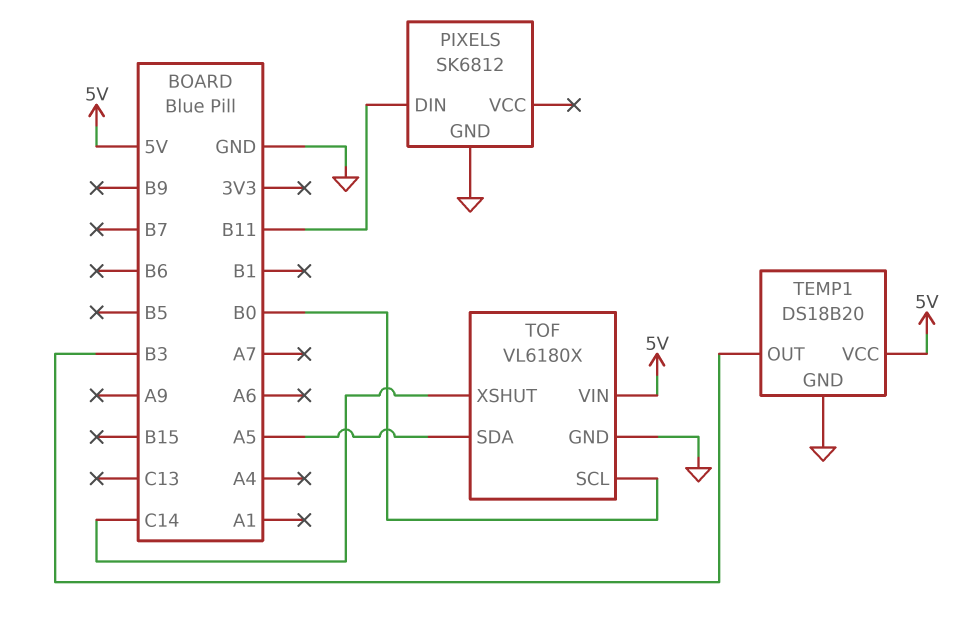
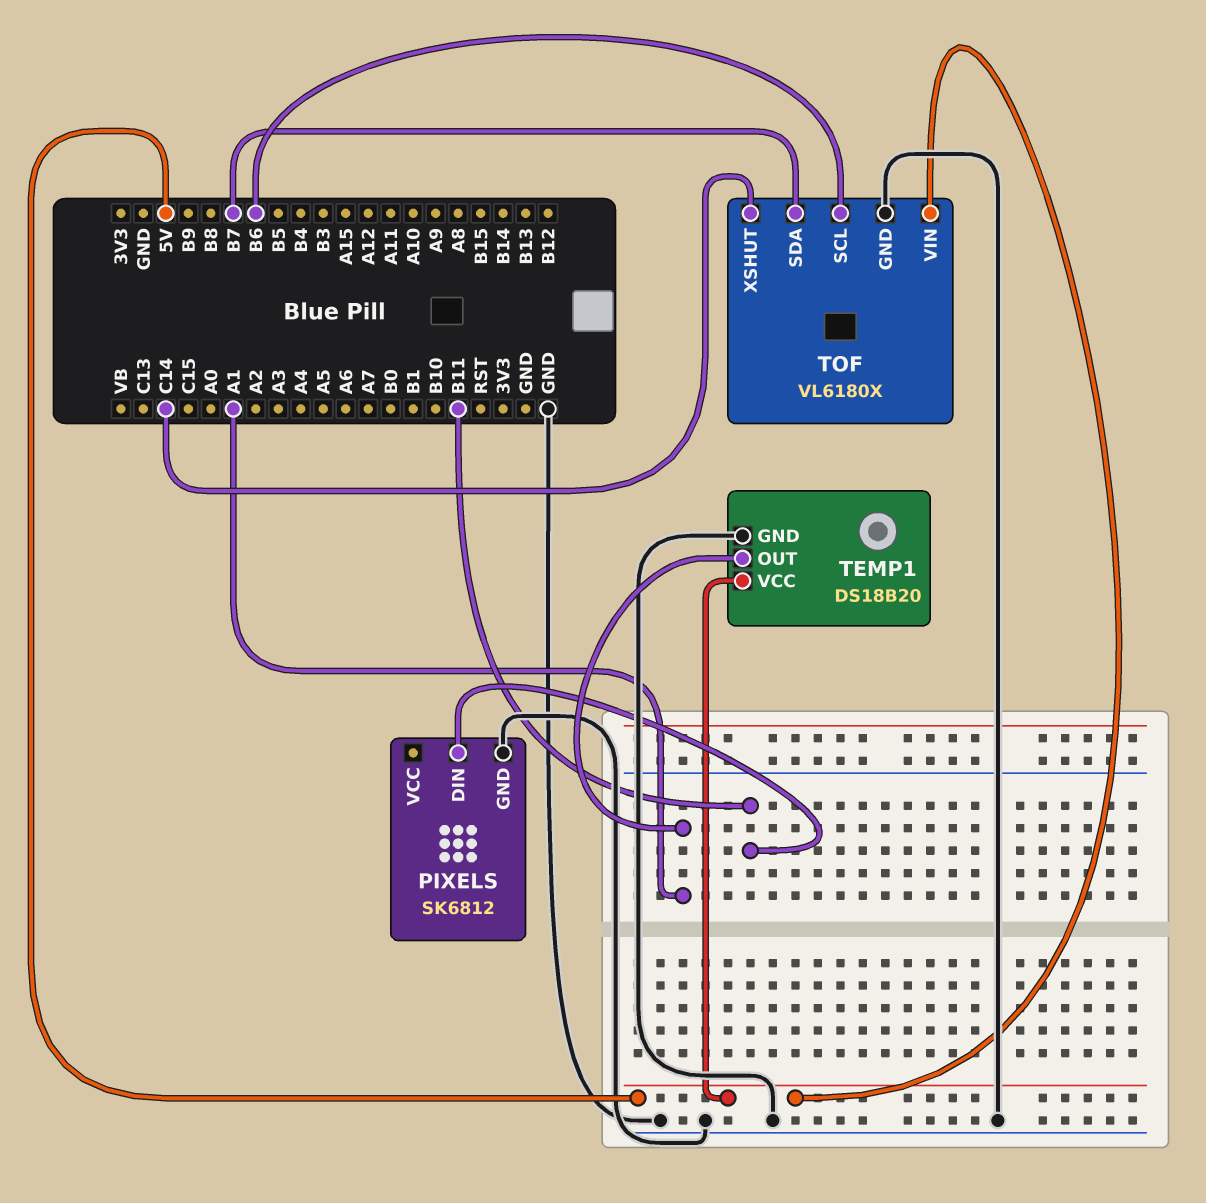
TEMP1 pin OUT: B3 -> A1
TOF pin SCL: B0 -> B6
TOF pin SDA: A5 -> B7

